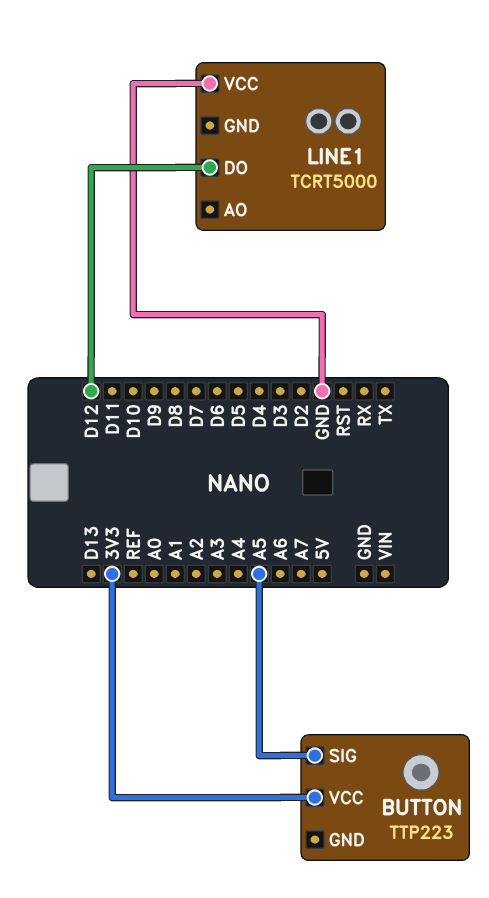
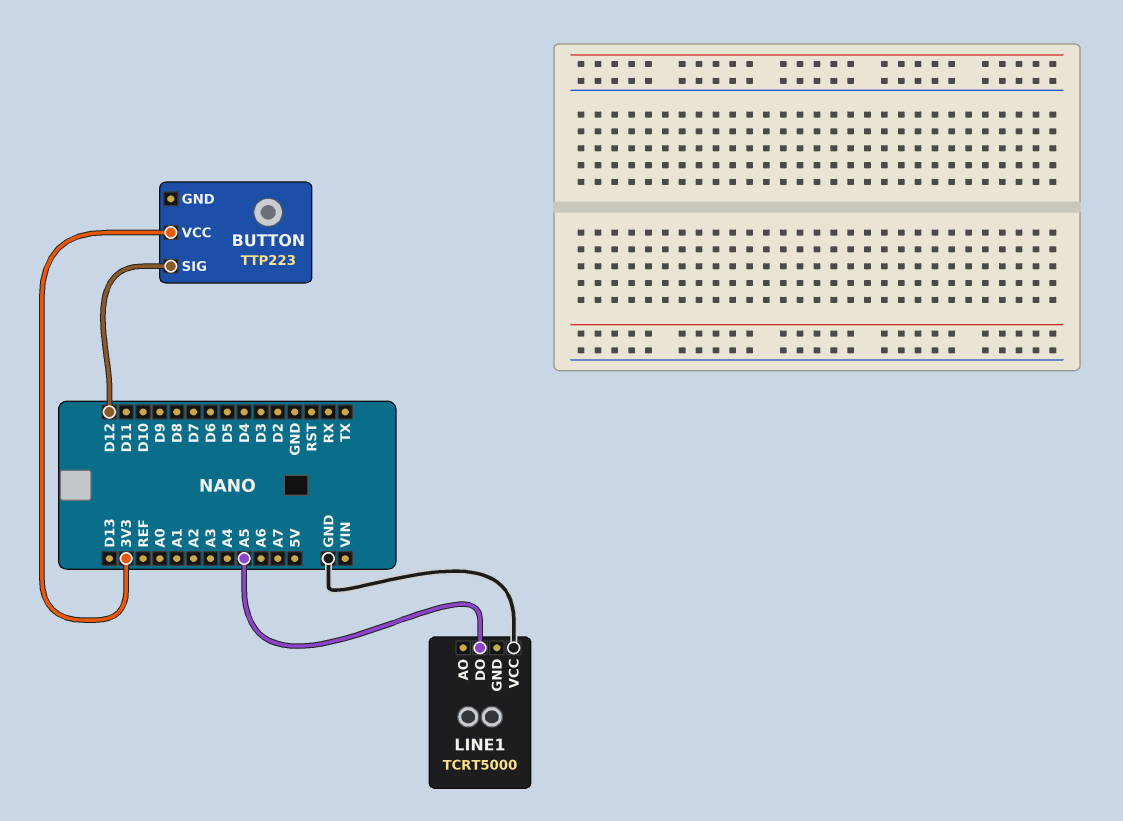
BUTTON pin SIG: A5 -> D12
LINE1 pin DO: D12 -> A5

